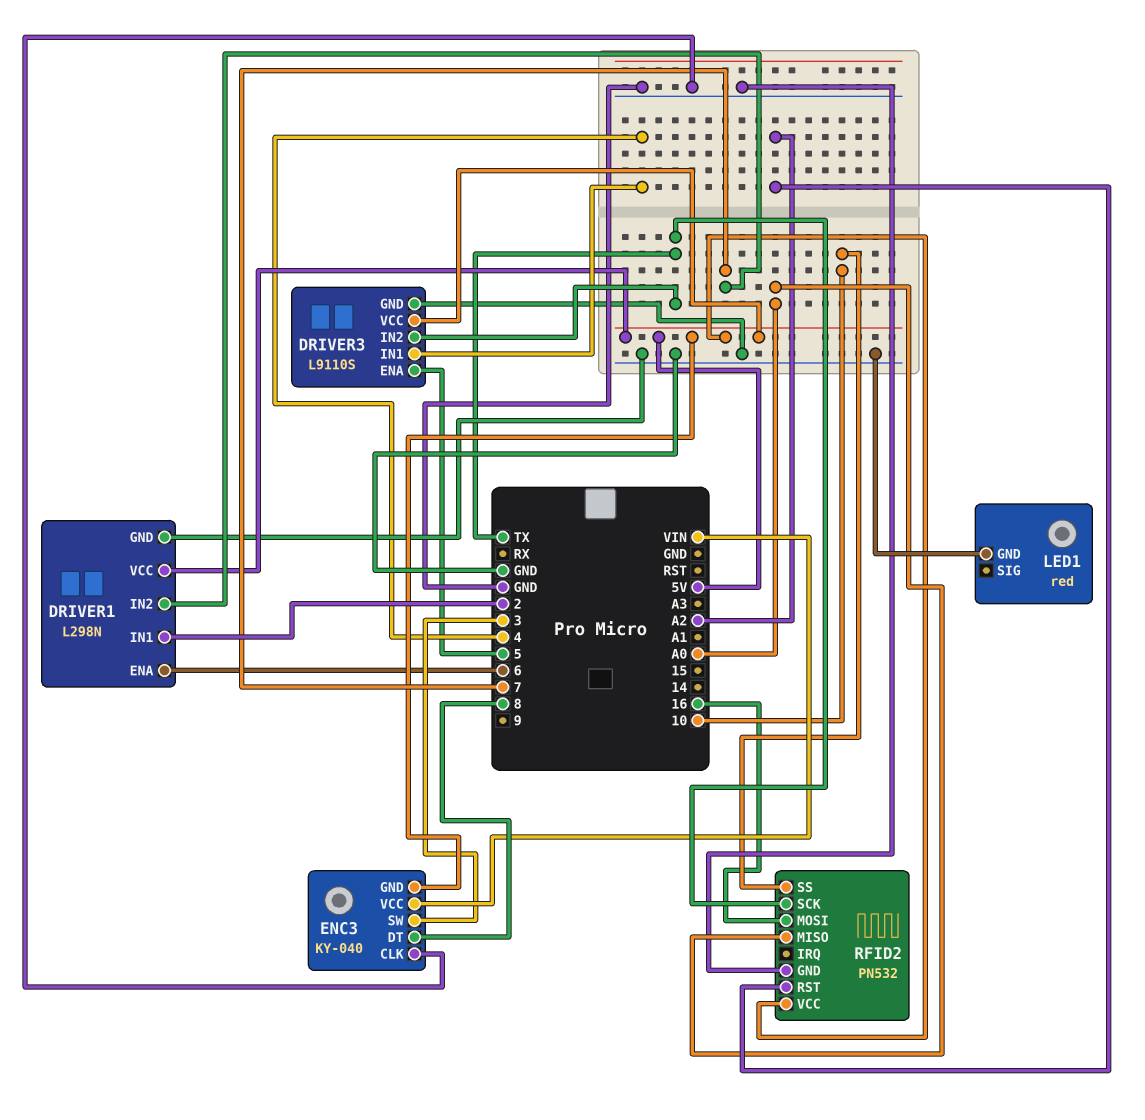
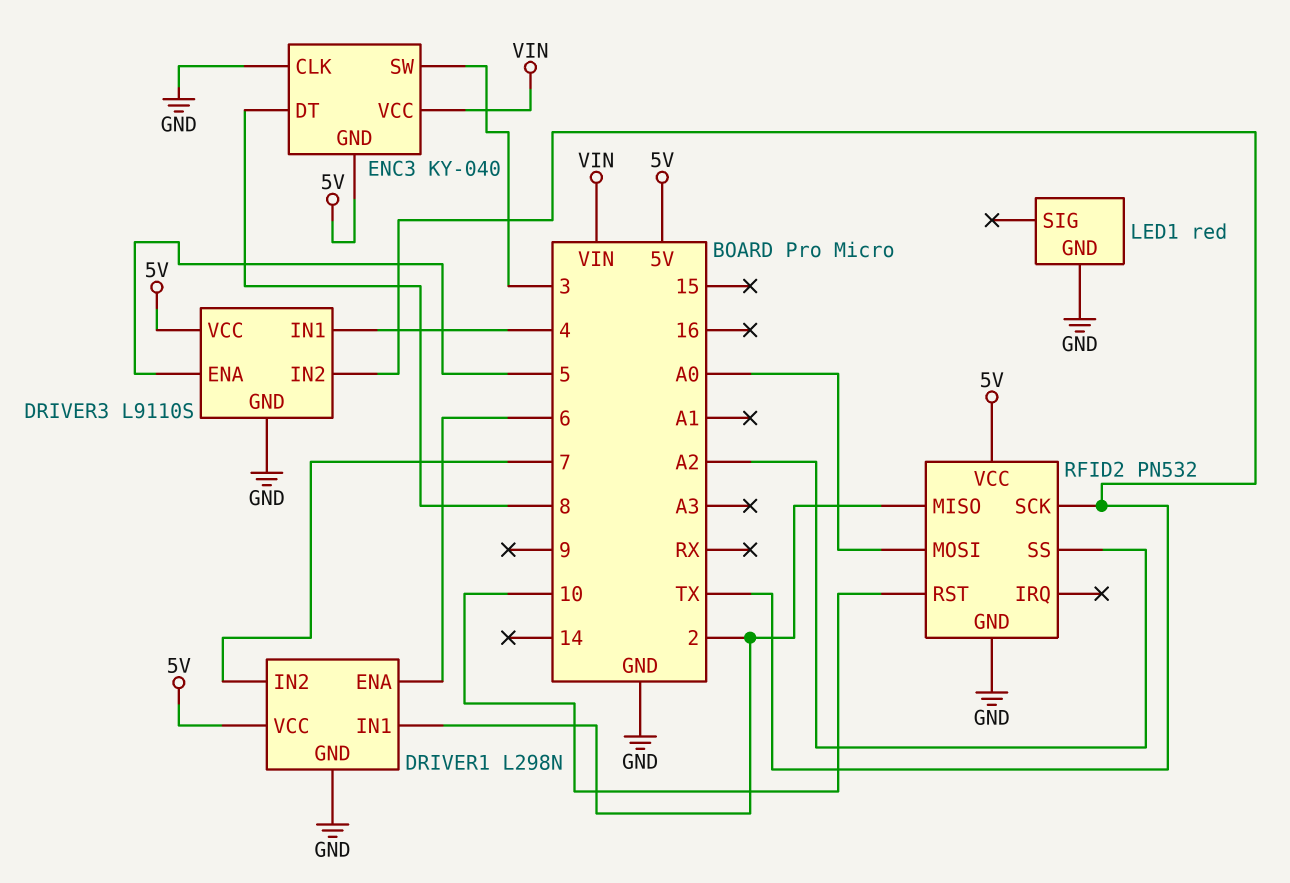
RFID2 pin MISO: A0 -> 2
RFID2 pin MOSI: 16 -> A0
RFID2 pin RST: A2 -> 10
RFID2 pin SS: 10 -> A2

